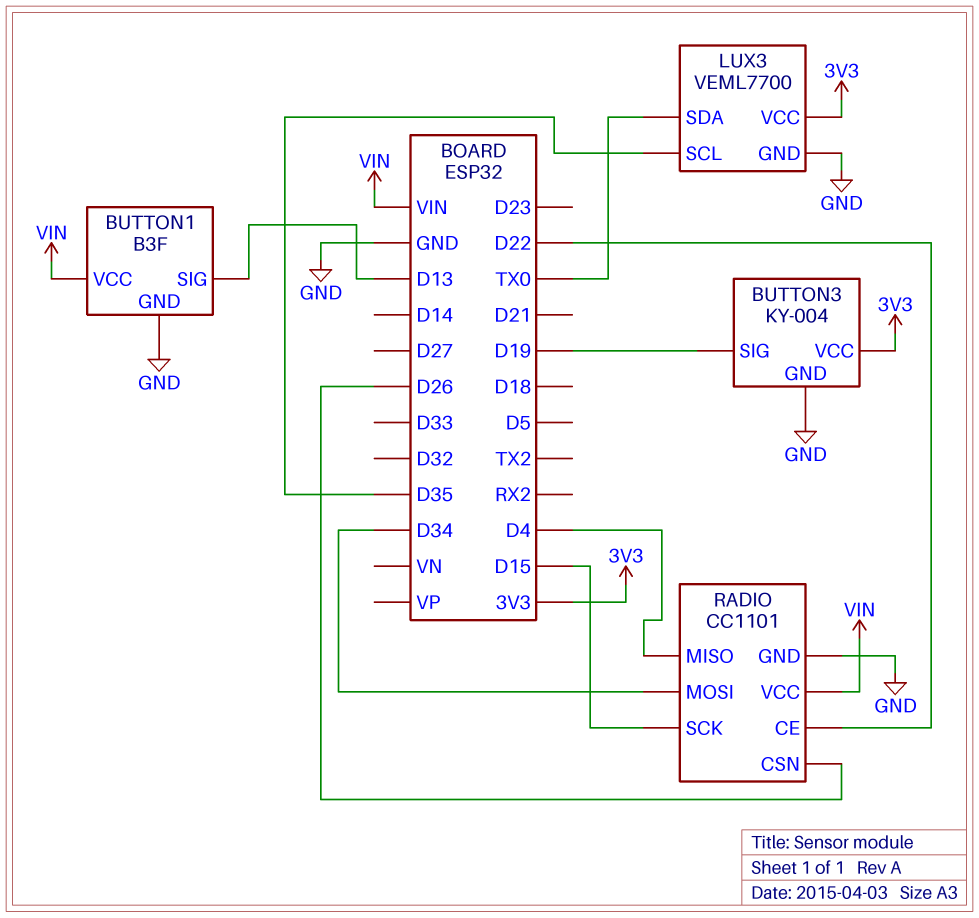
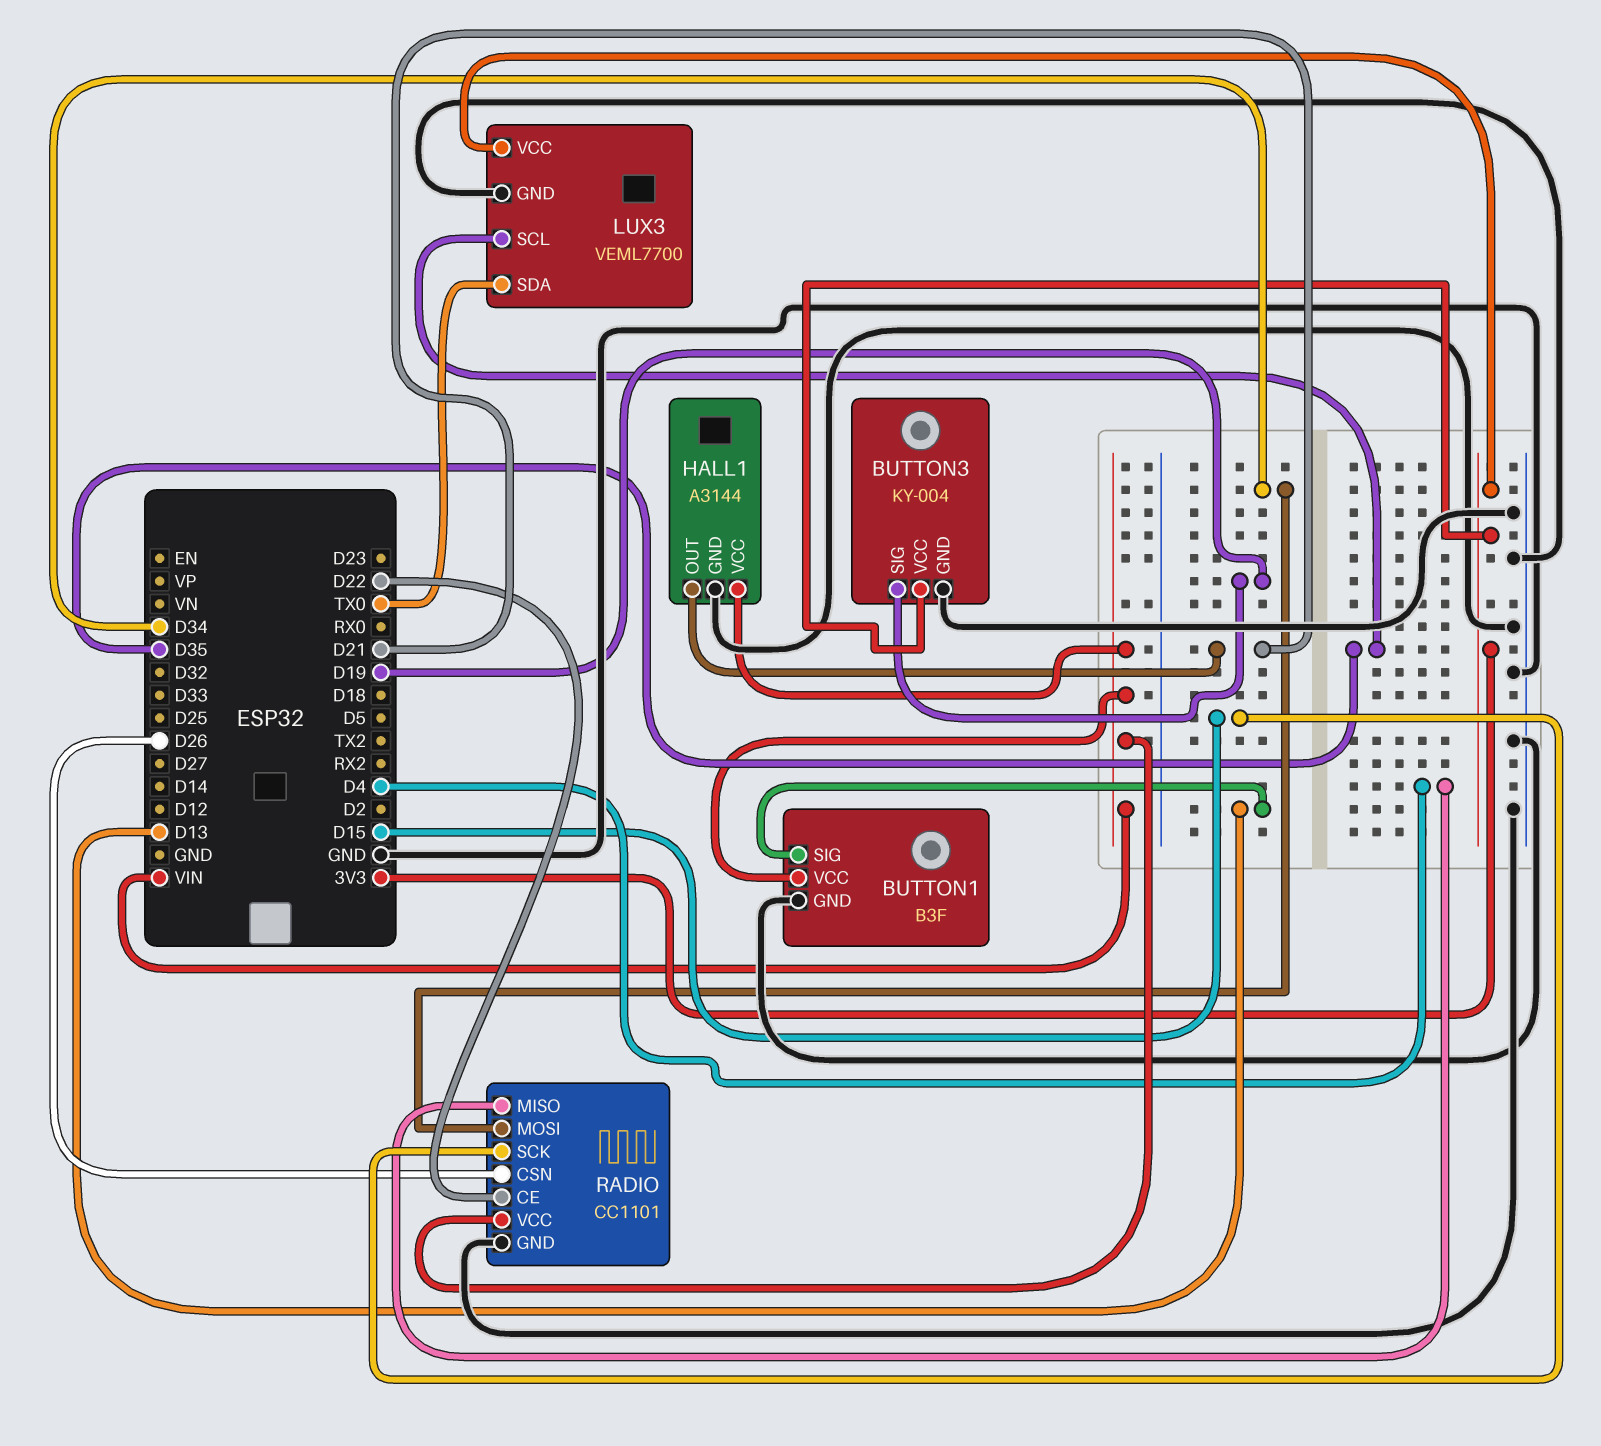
HALL1: none -> A3144
HALL1 pin GND: none -> GND
HALL1 pin OUT: none -> D21
HALL1 pin VCC: none -> VIN

